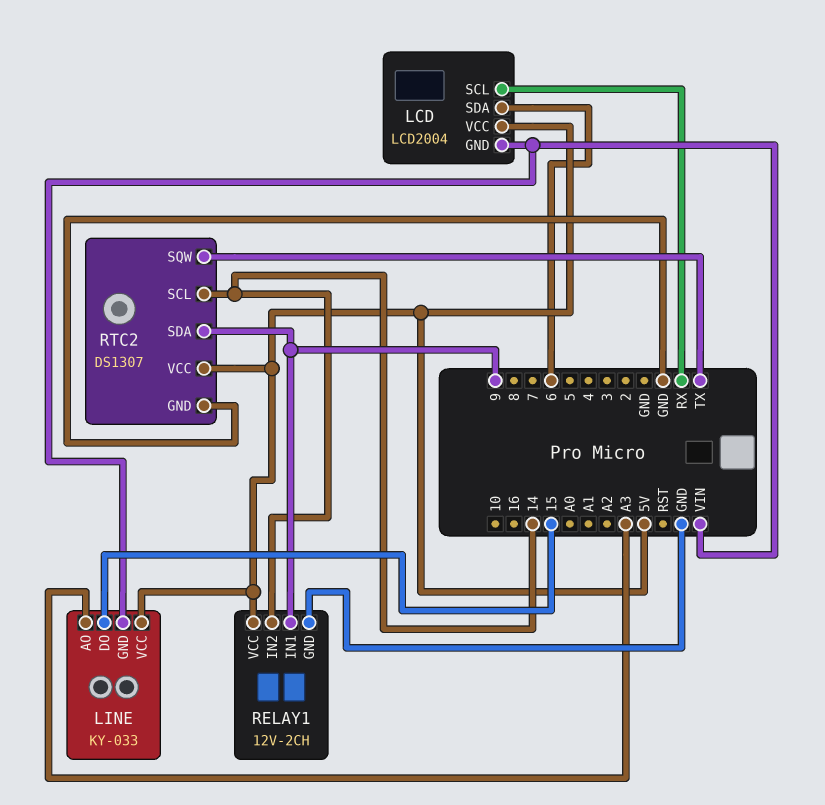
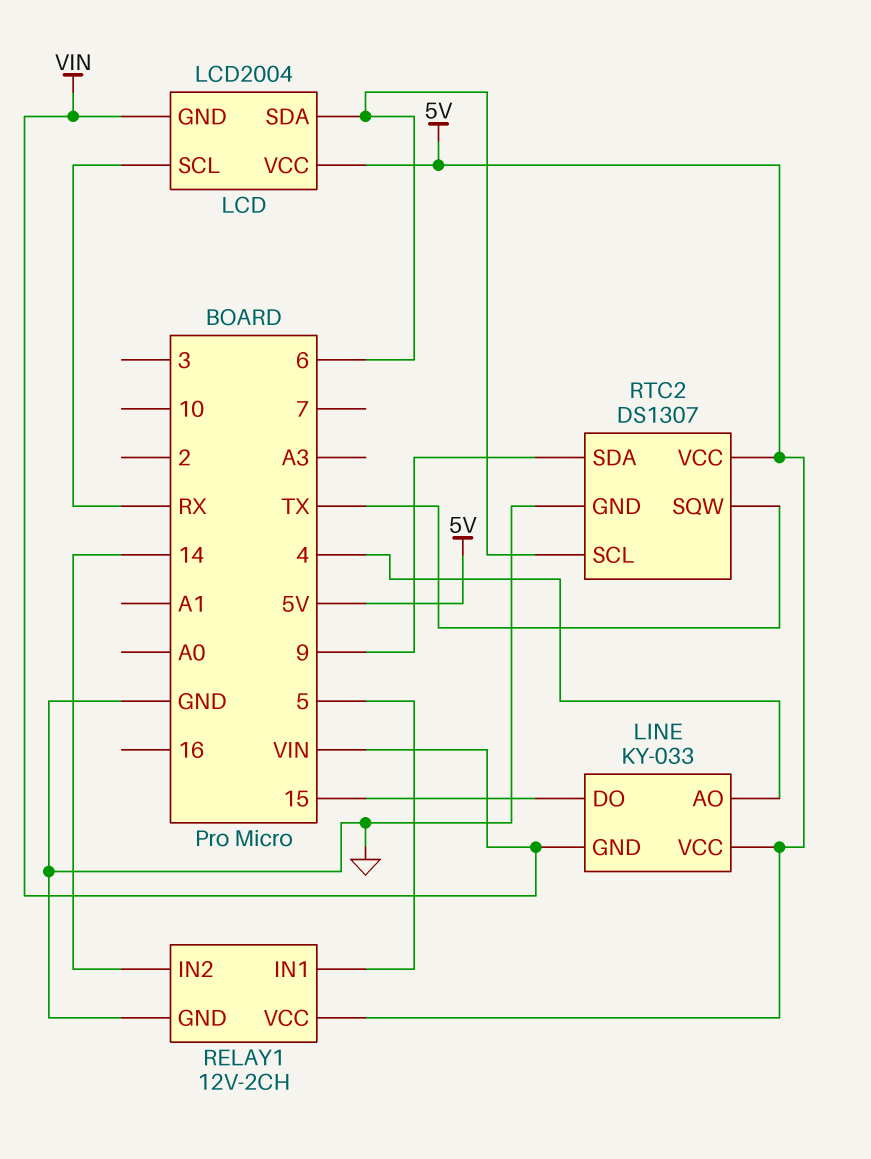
LINE pin AO: A3 -> 4
RELAY1 pin IN1: 9 -> 5
RTC2 pin SCL: 14 -> 6

